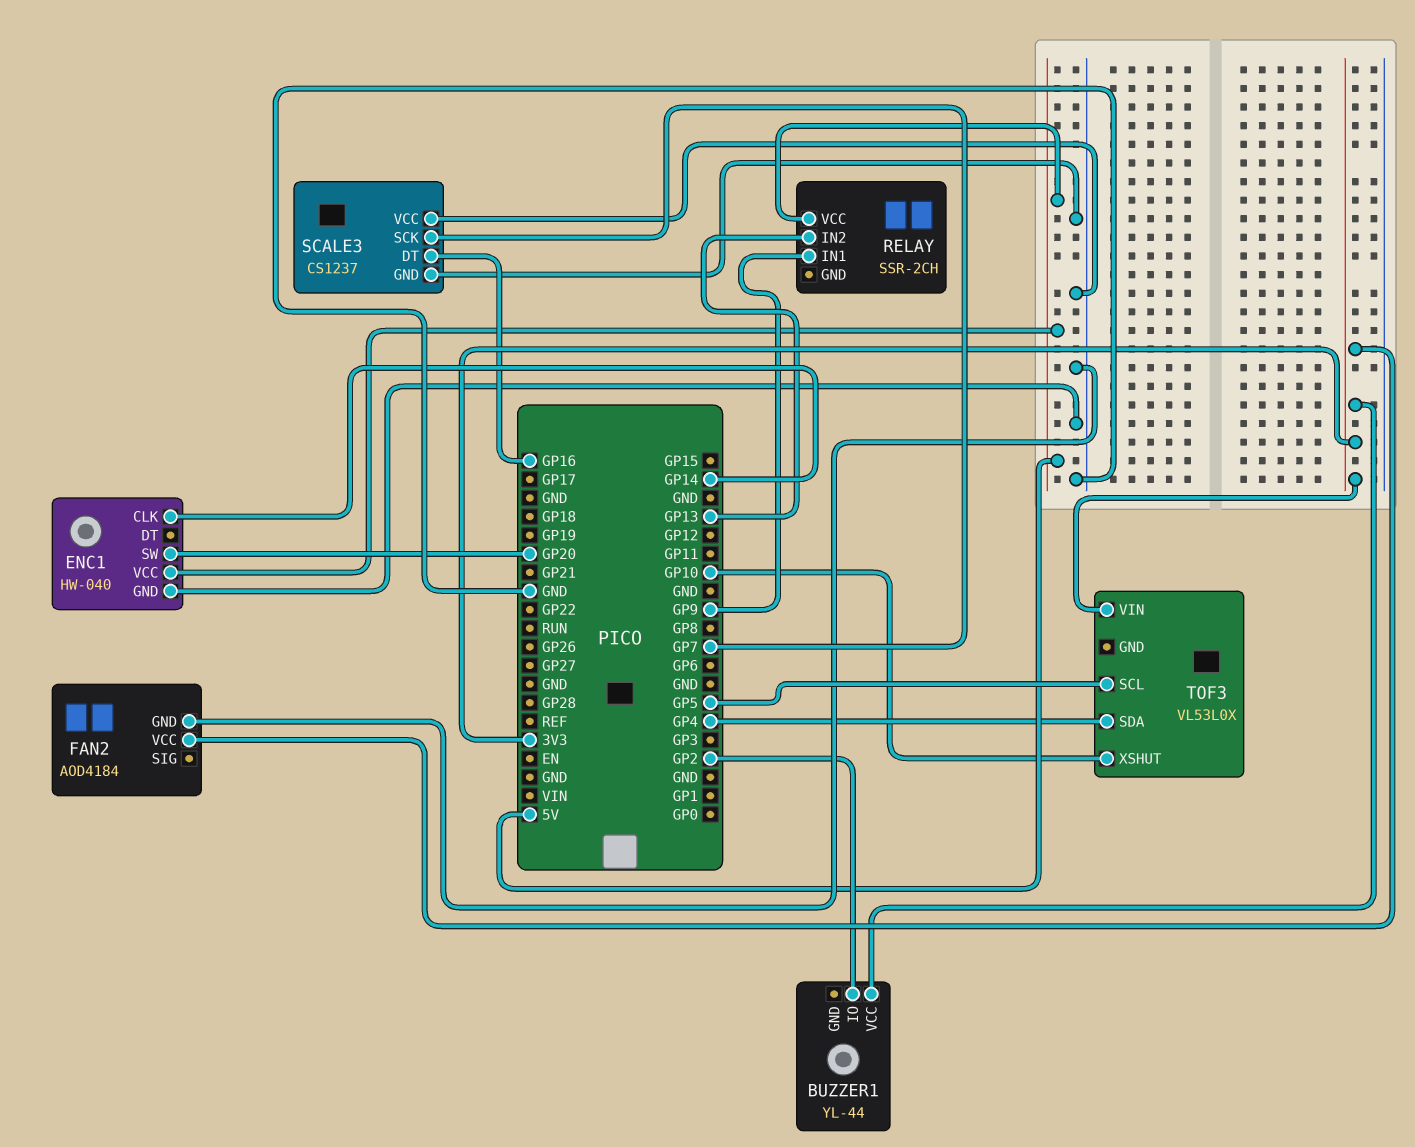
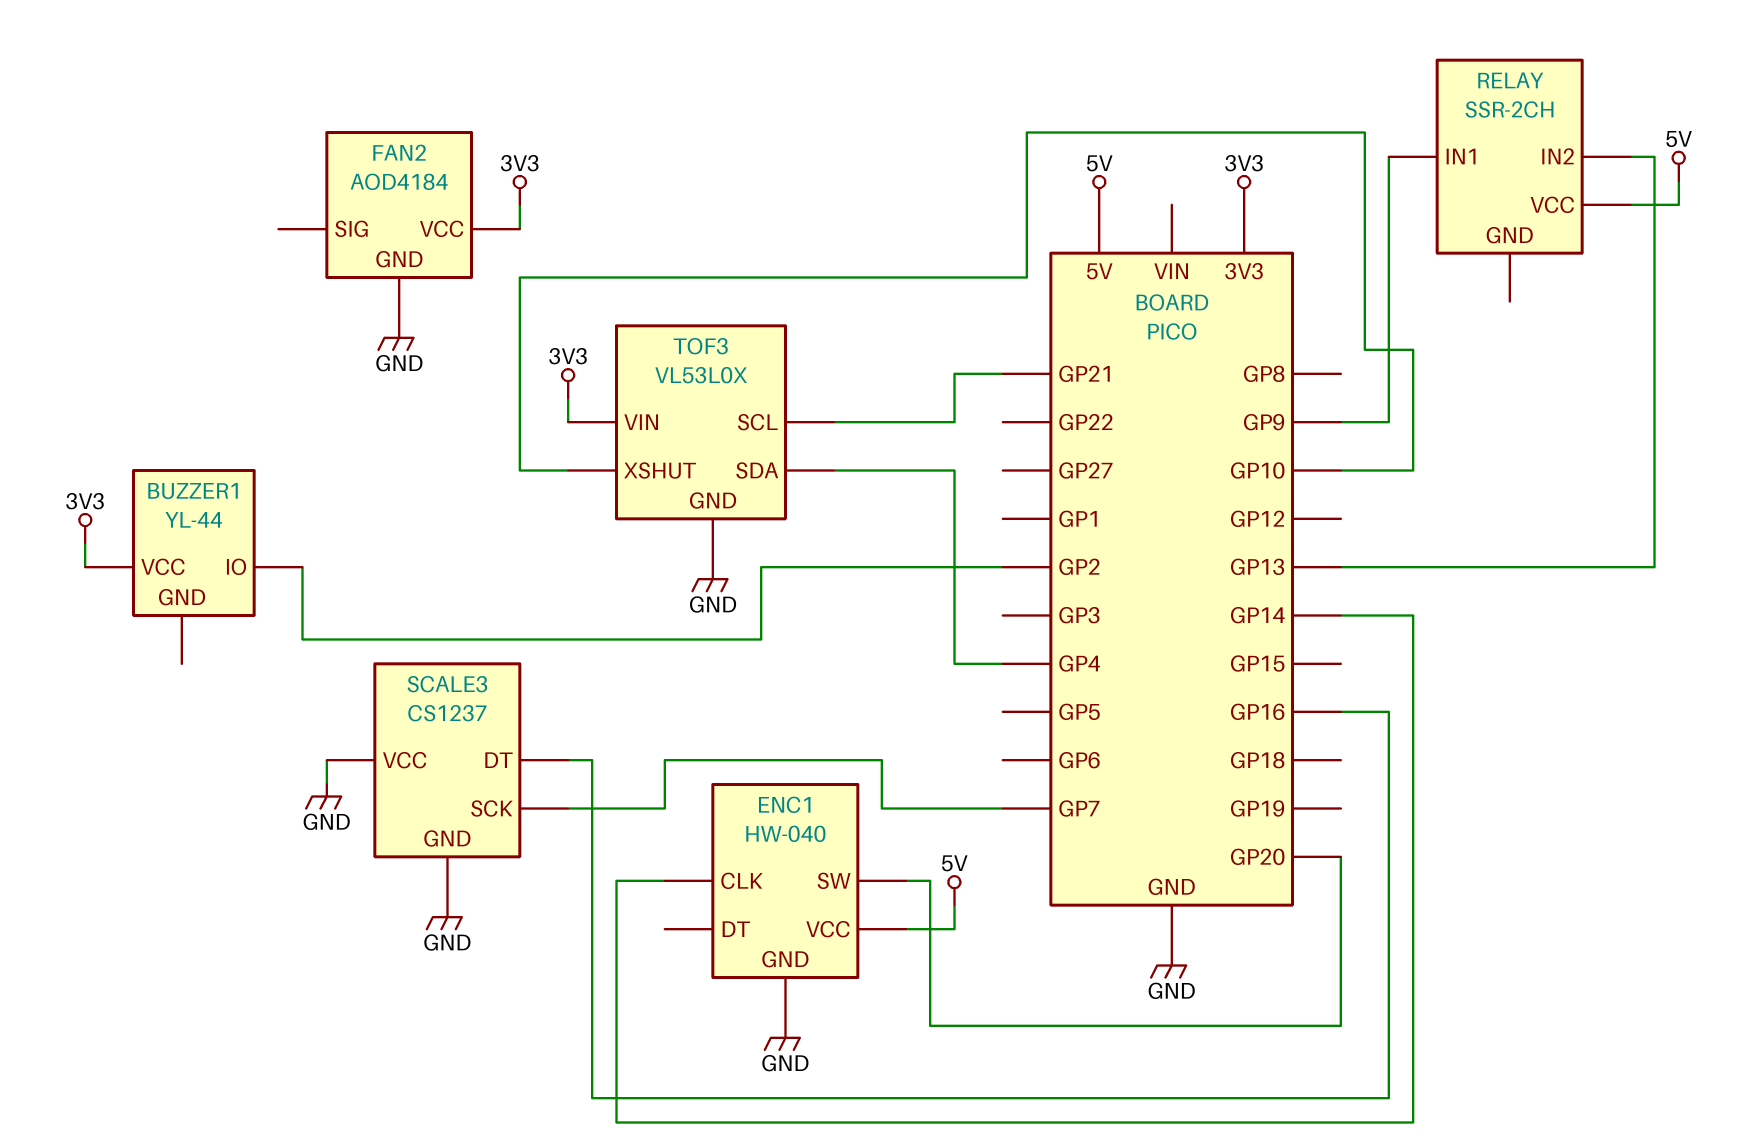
TOF3 pin GND: none -> GND
TOF3 pin SCL: GP5 -> GP21

